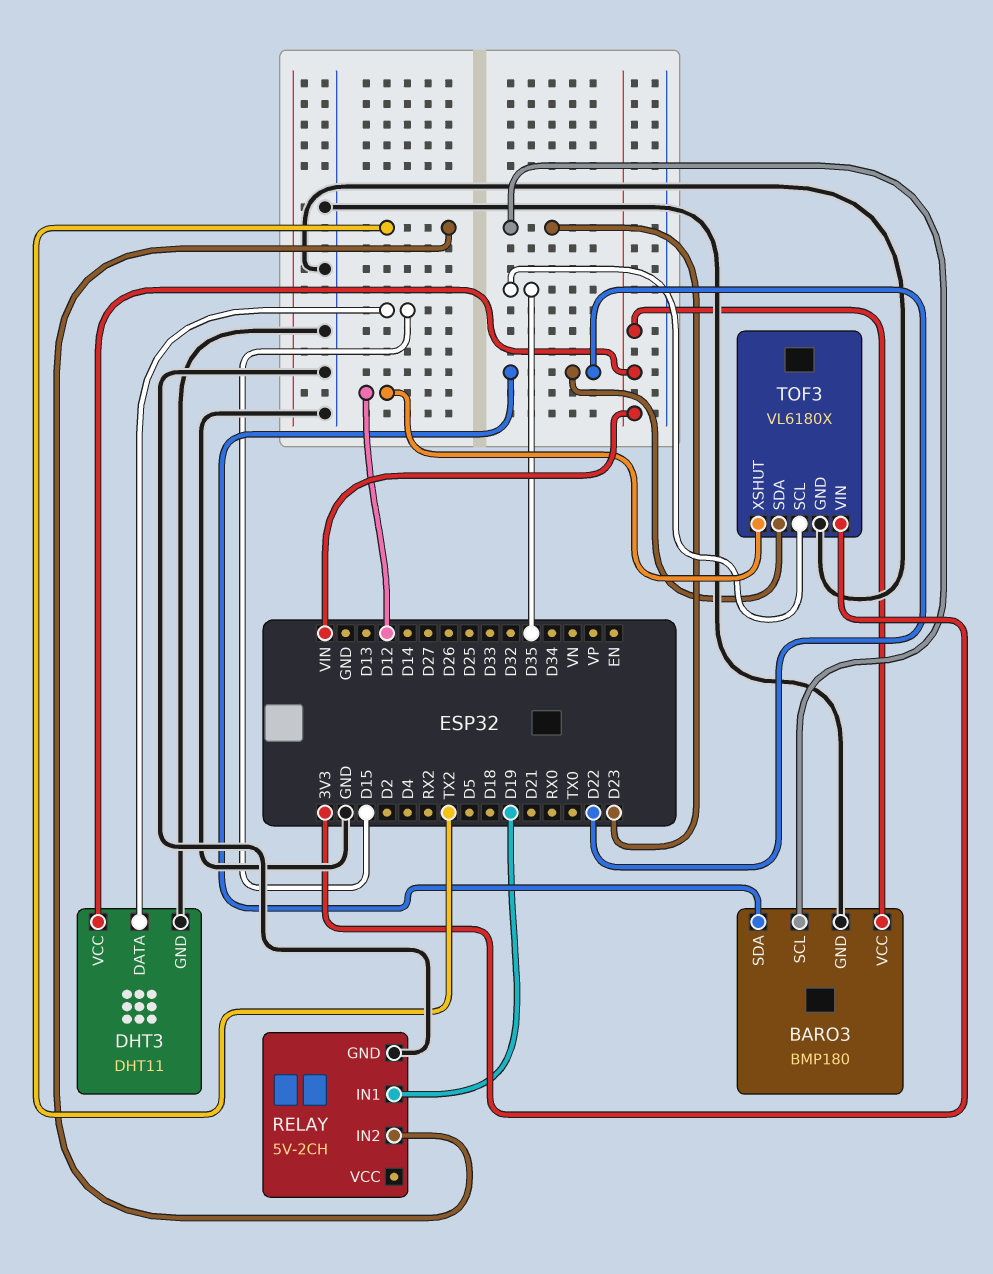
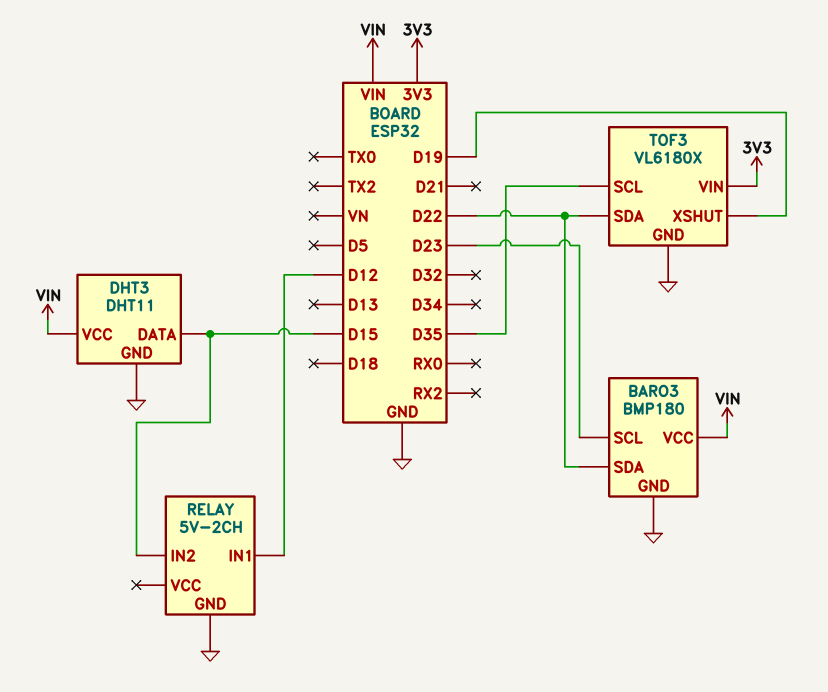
RELAY pin IN1: D19 -> D12
RELAY pin IN2: TX2 -> D15
TOF3 pin XSHUT: D12 -> D19

